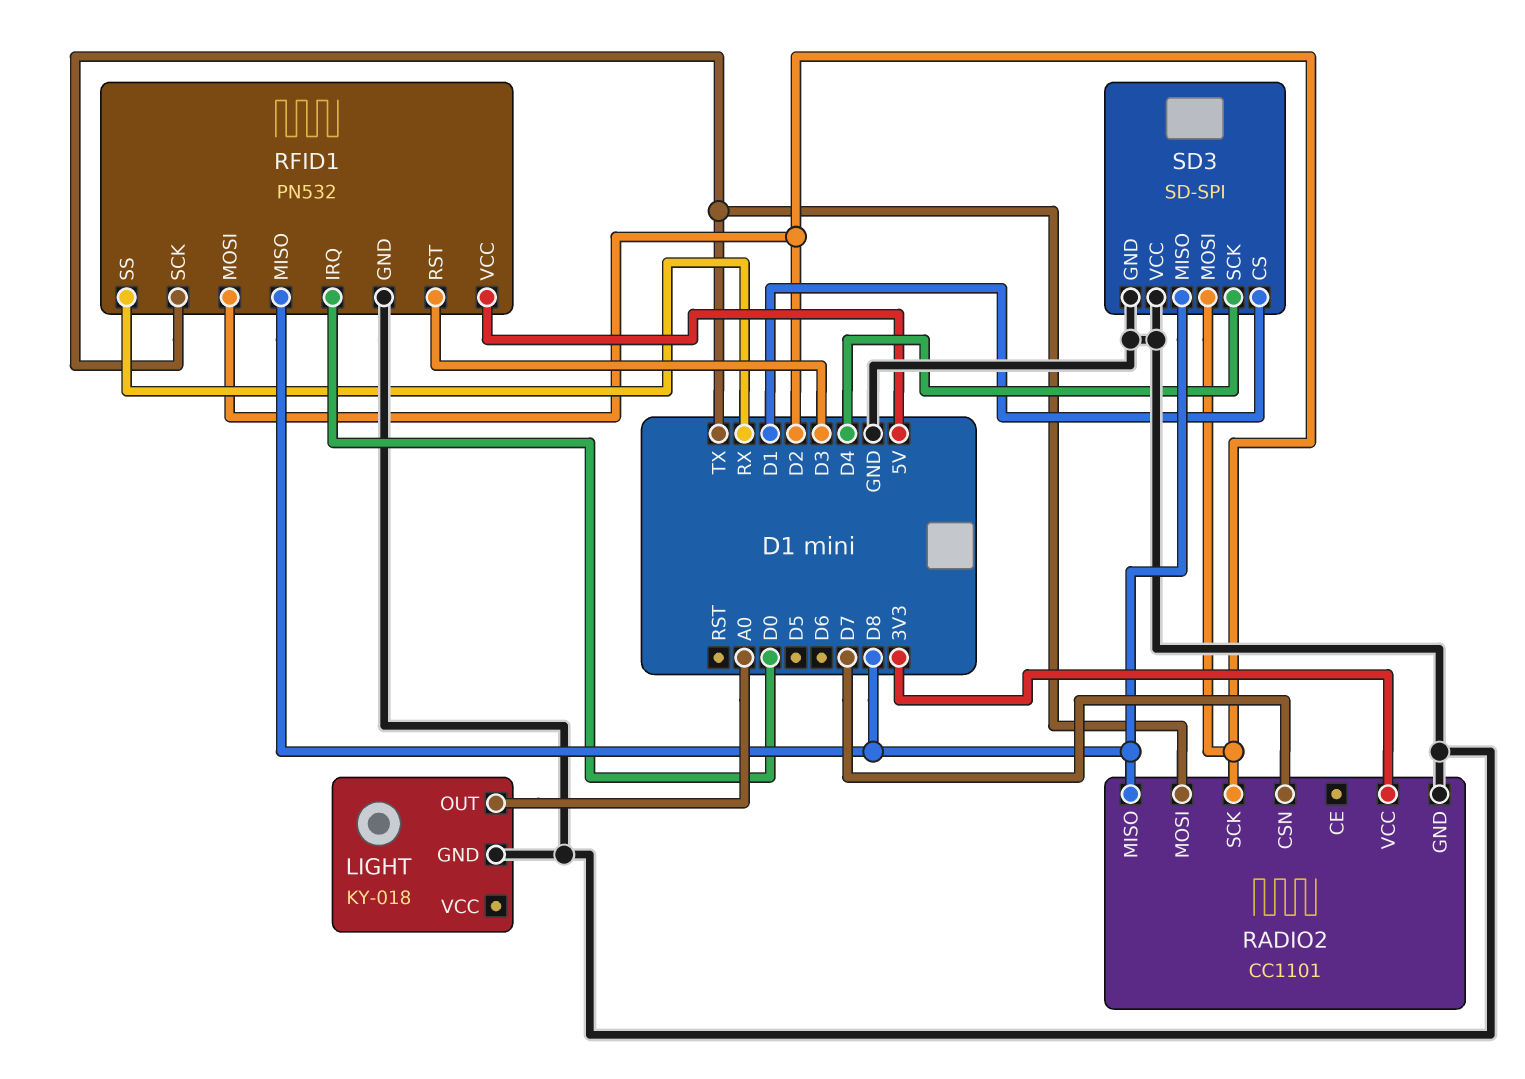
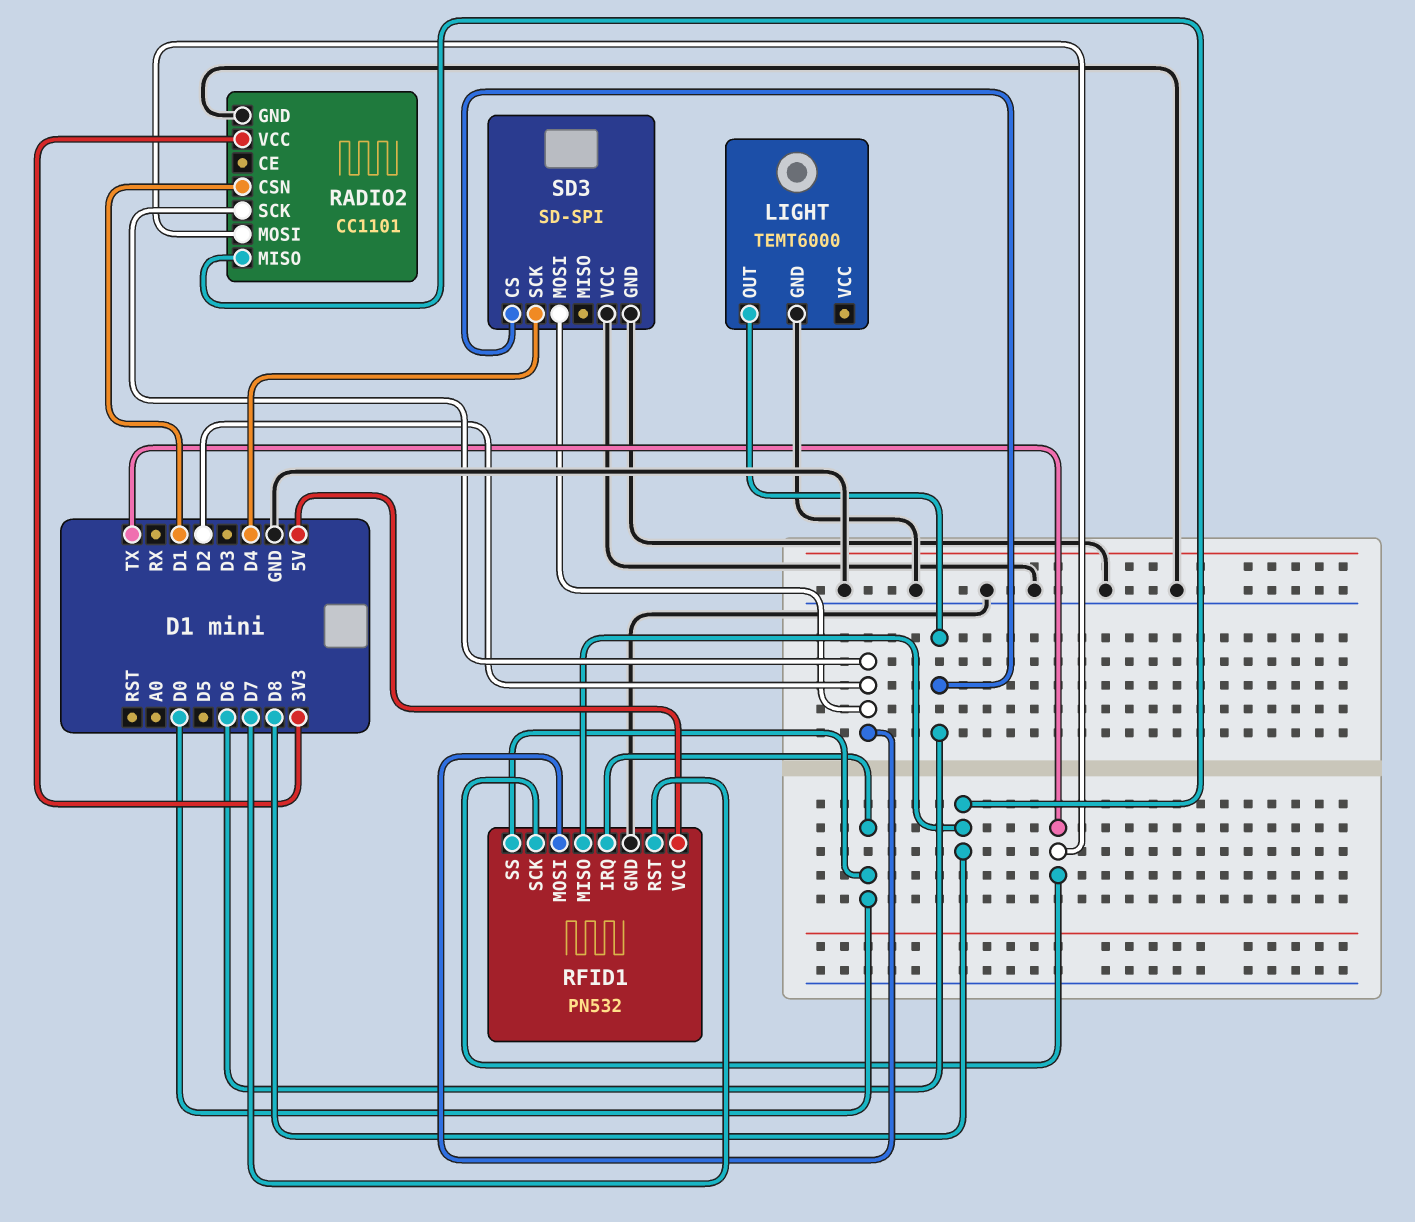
LIGHT: KY-018 -> TEMT6000
LIGHT pin OUT: A0 -> D6
RADIO2 pin CSN: D7 -> D1
RFID1 pin RST: D3 -> D7
RFID1 pin SS: RX -> D0
SD3 pin CS: D1 -> D6
SD3 pin MISO: D8 -> none

